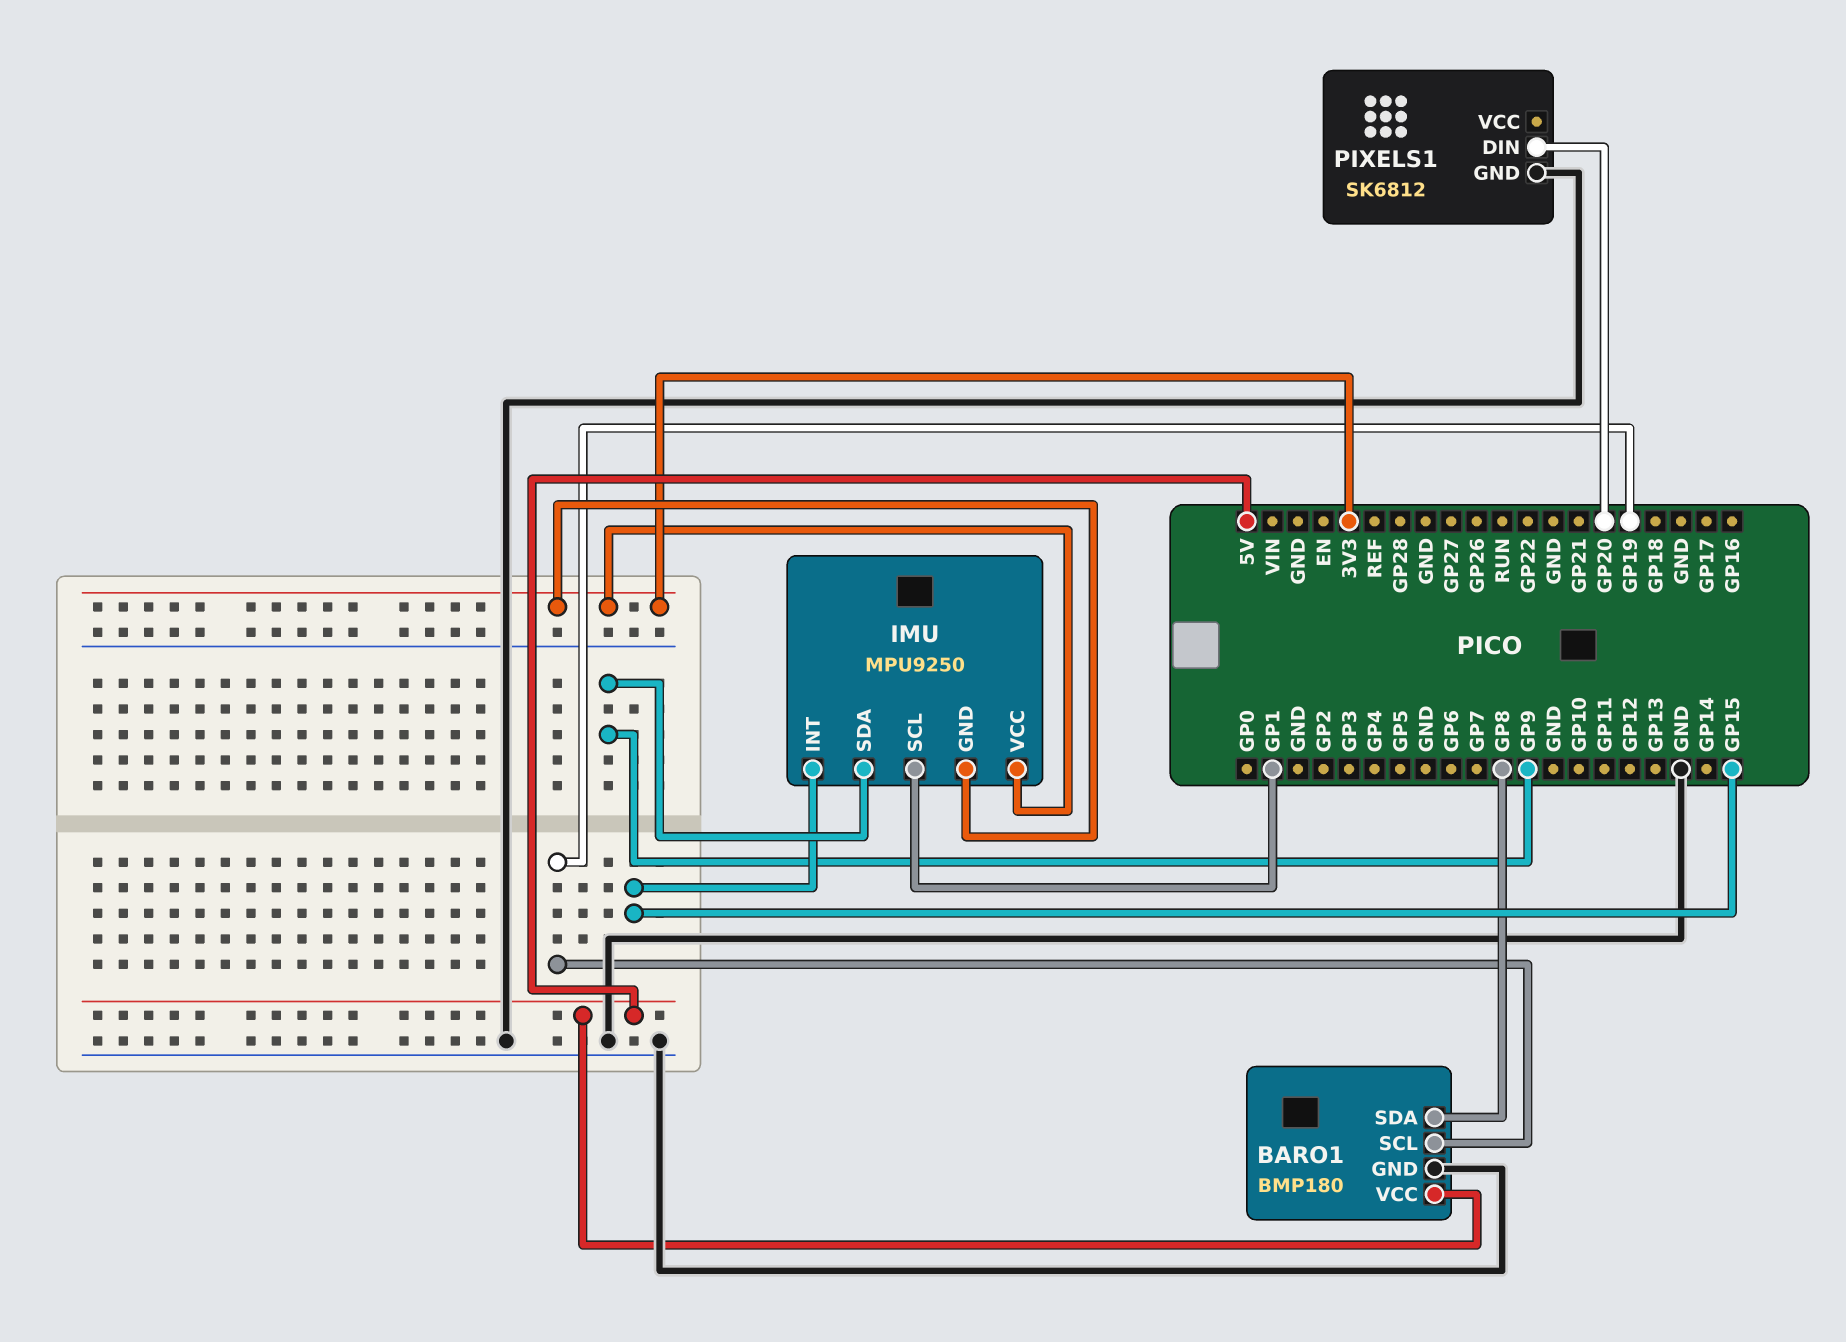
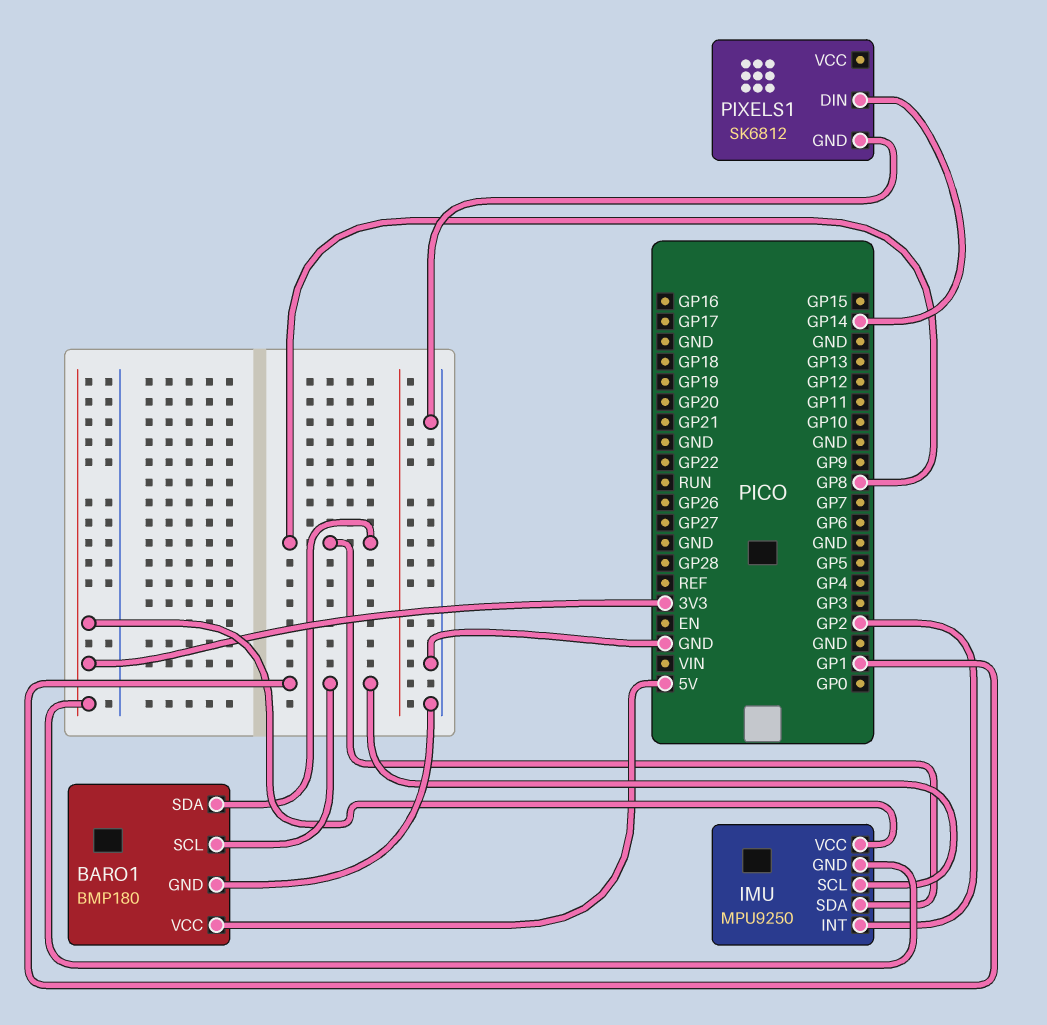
BARO1 pin SCL: GP19 -> GP1
IMU pin INT: GP15 -> GP2
IMU pin SDA: GP9 -> GP8
PIXELS1 pin DIN: GP20 -> GP14

